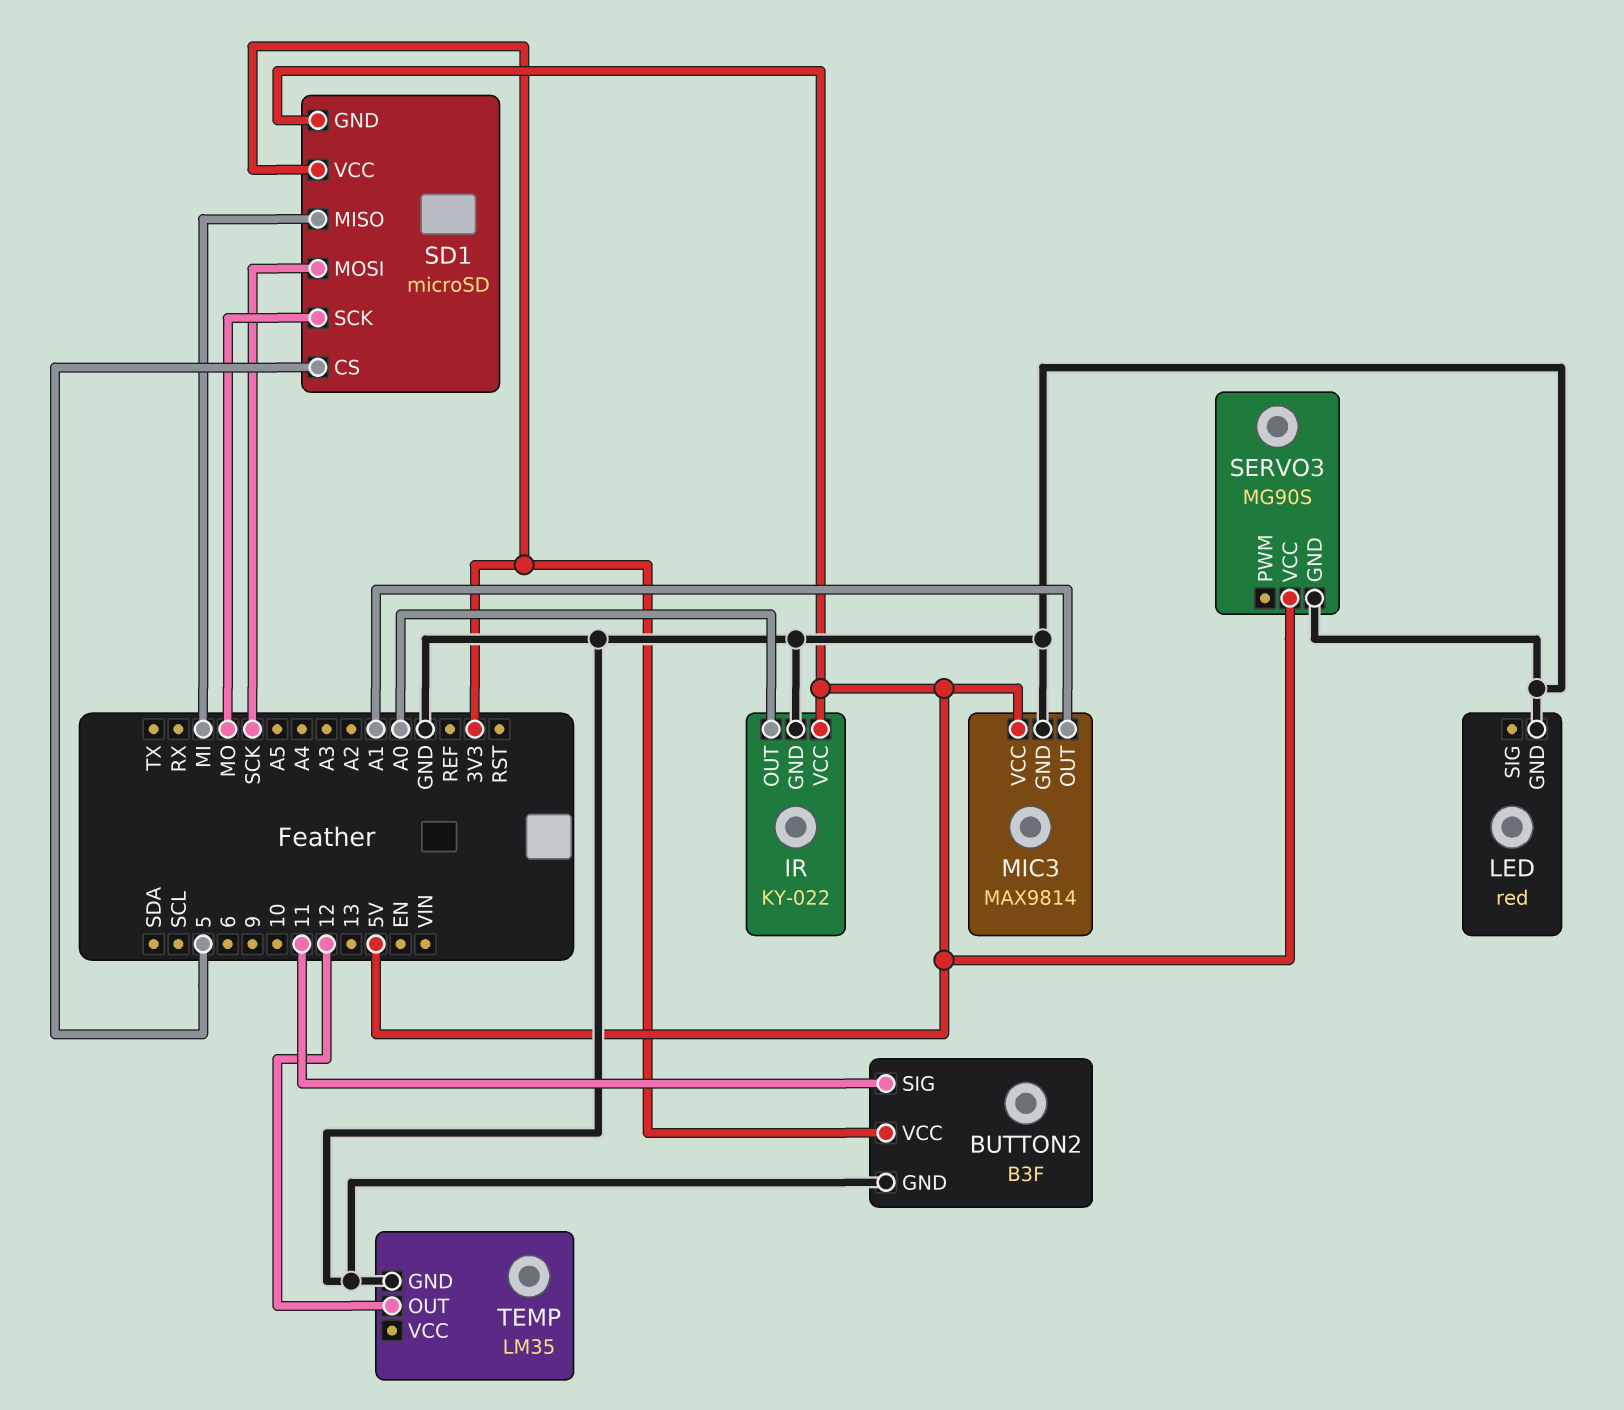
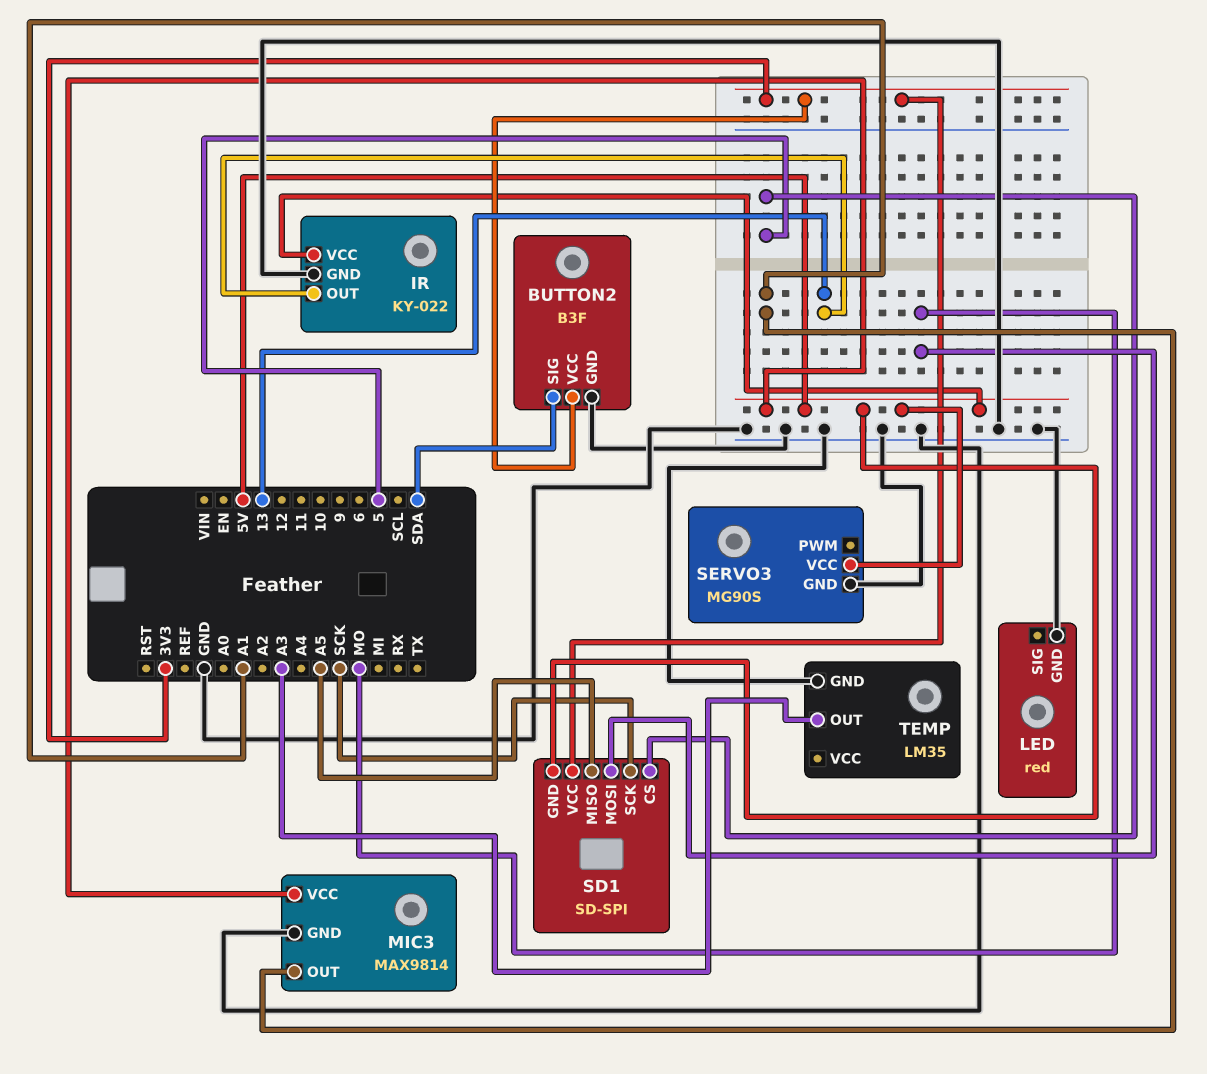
BUTTON2 pin SIG: 11 -> SDA
IR pin OUT: A0 -> 13
SD1: microSD -> SD-SPI
SD1 pin MISO: MI -> A5
SD1 pin MOSI: SCK -> MO
SD1 pin SCK: MO -> SCK
TEMP pin OUT: 12 -> A3

